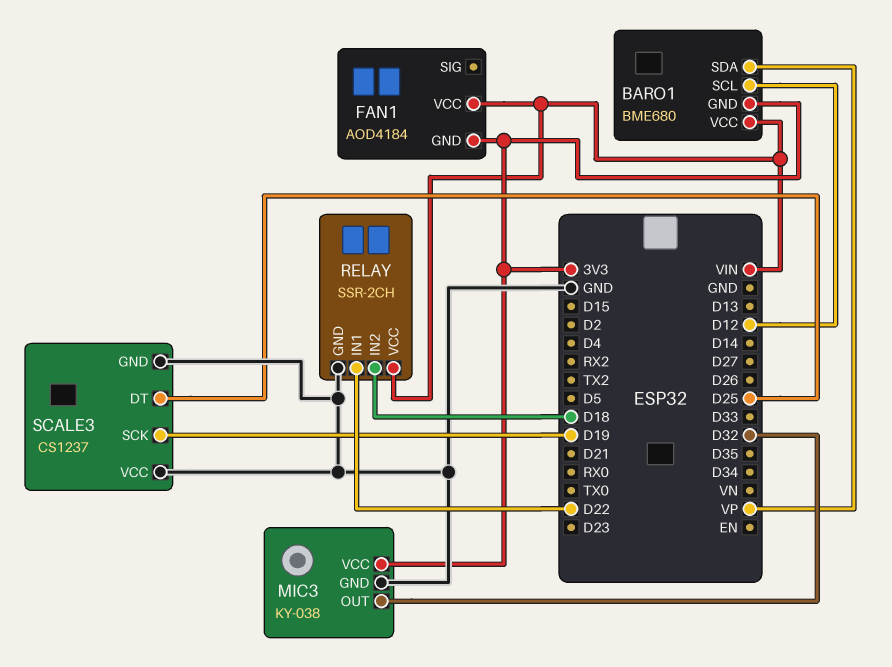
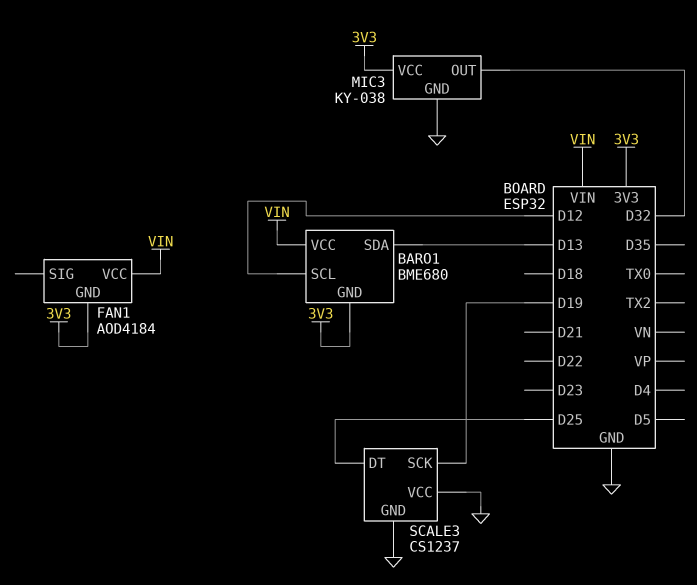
BARO1 pin SDA: VP -> D13
RELAY: SSR-2CH -> none
RELAY pin GND: GND -> none
RELAY pin IN1: D22 -> none
RELAY pin IN2: D18 -> none
RELAY pin VCC: VIN -> none

